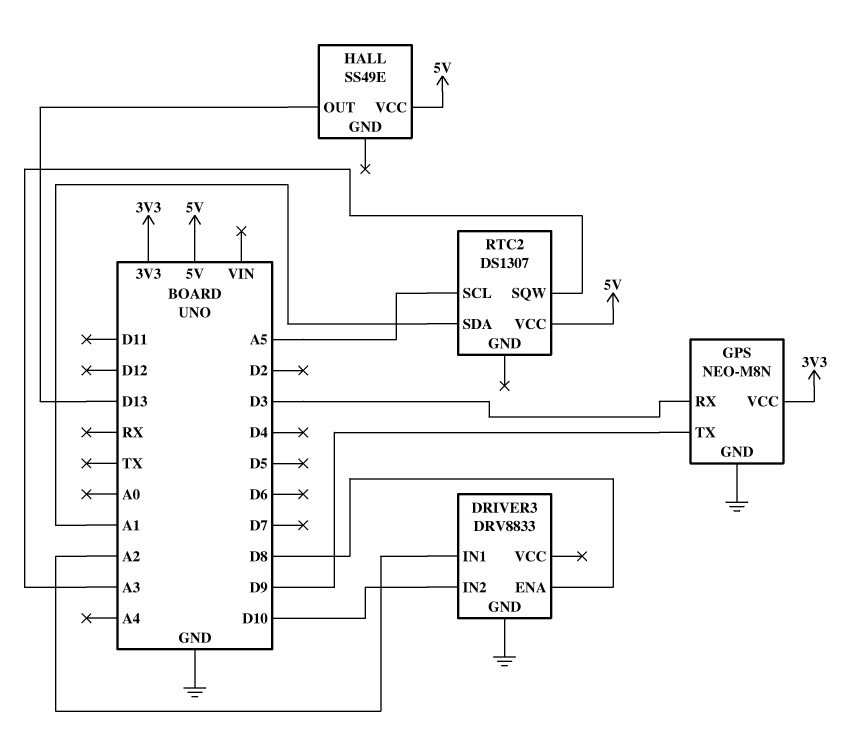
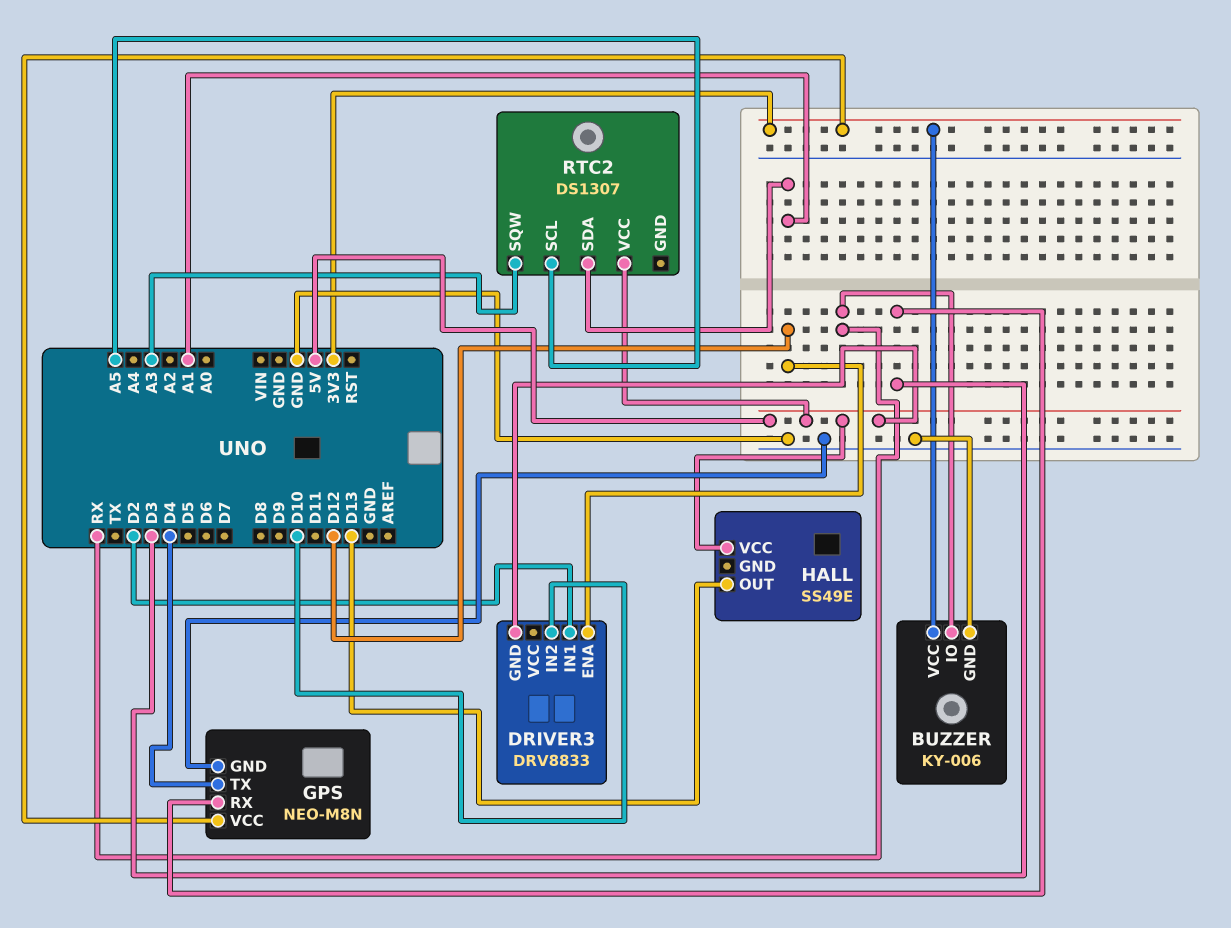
BUZZER: none -> KY-006
BUZZER pin GND: none -> GND
BUZZER pin IO: none -> RX
BUZZER pin VCC: none -> 3V3
DRIVER3 pin ENA: D8 -> D12
DRIVER3 pin GND: GND -> 5V
DRIVER3 pin IN1: A2 -> D2
GPS pin TX: D9 -> D4

